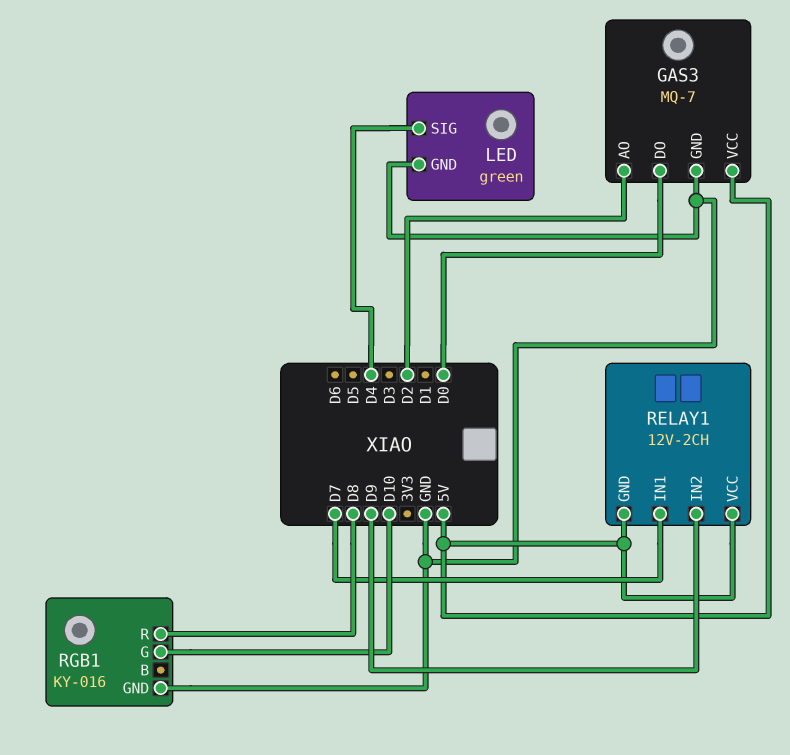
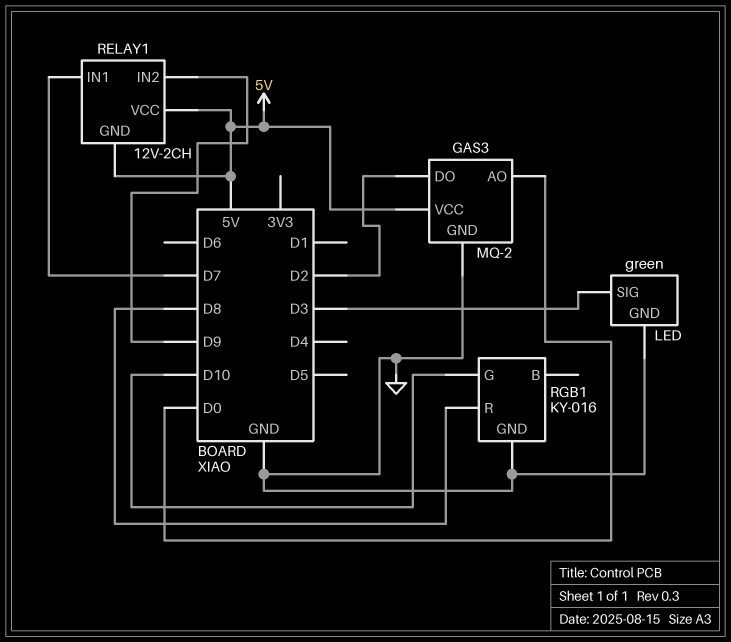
GAS3: MQ-7 -> MQ-2
GAS3 pin AO: D2 -> D0
GAS3 pin DO: D0 -> D2
LED pin SIG: D4 -> D3

